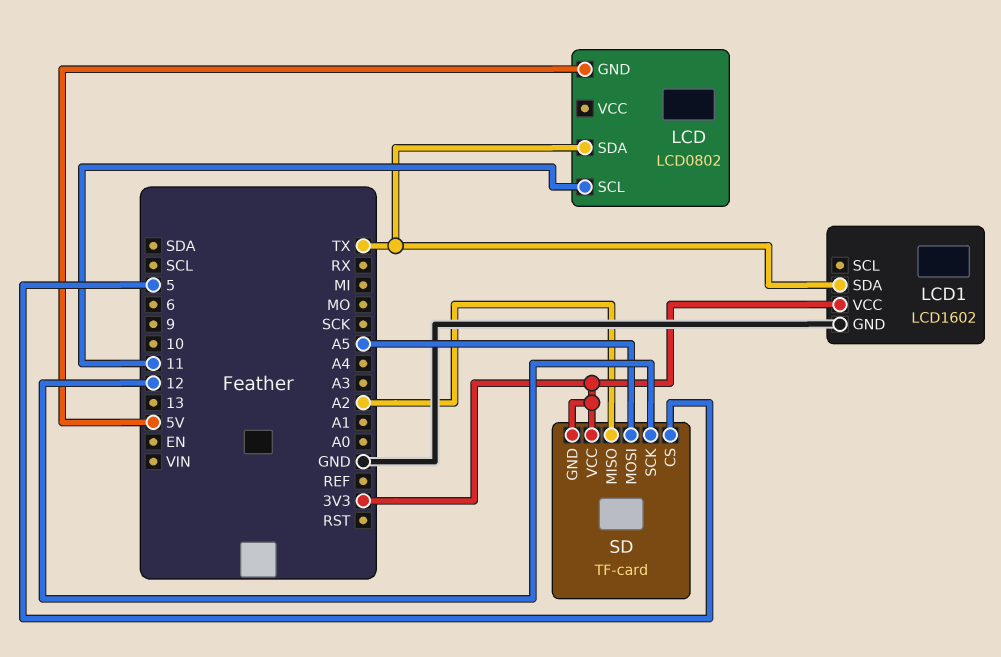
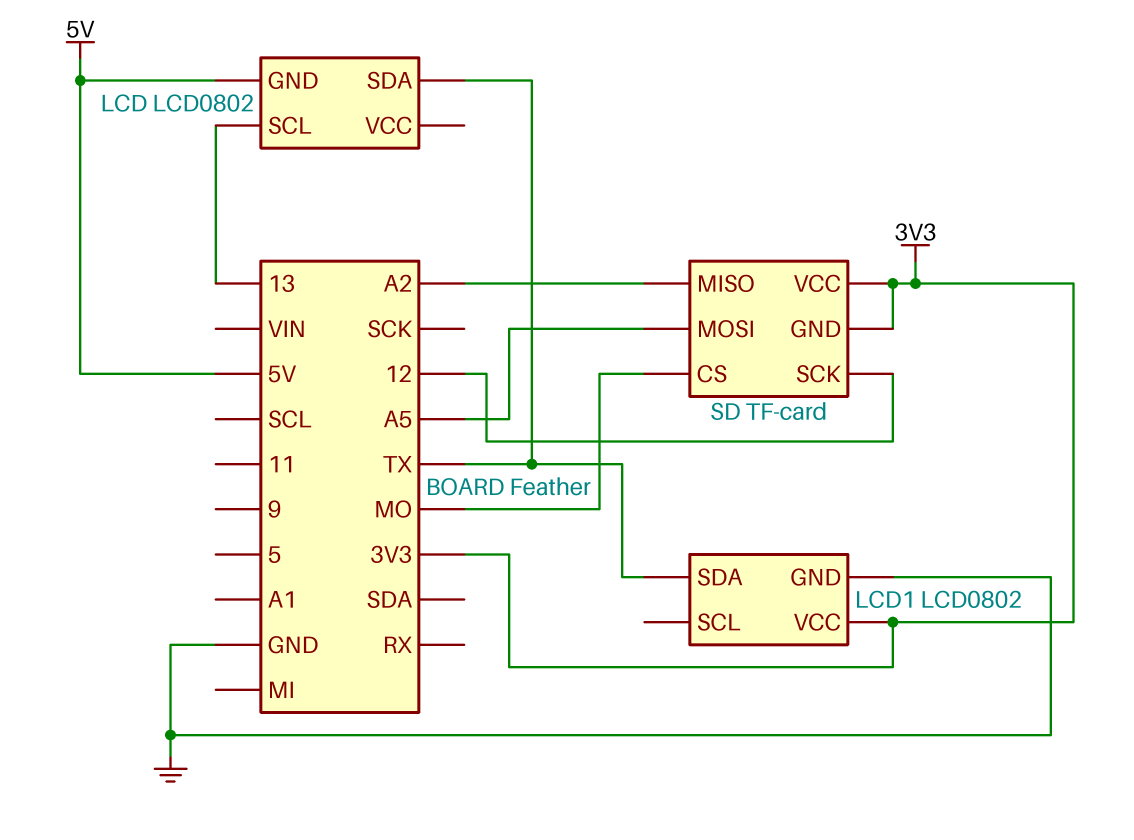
LCD pin SCL: 11 -> 13
LCD1: LCD1602 -> LCD0802
SD pin CS: 5 -> MO

